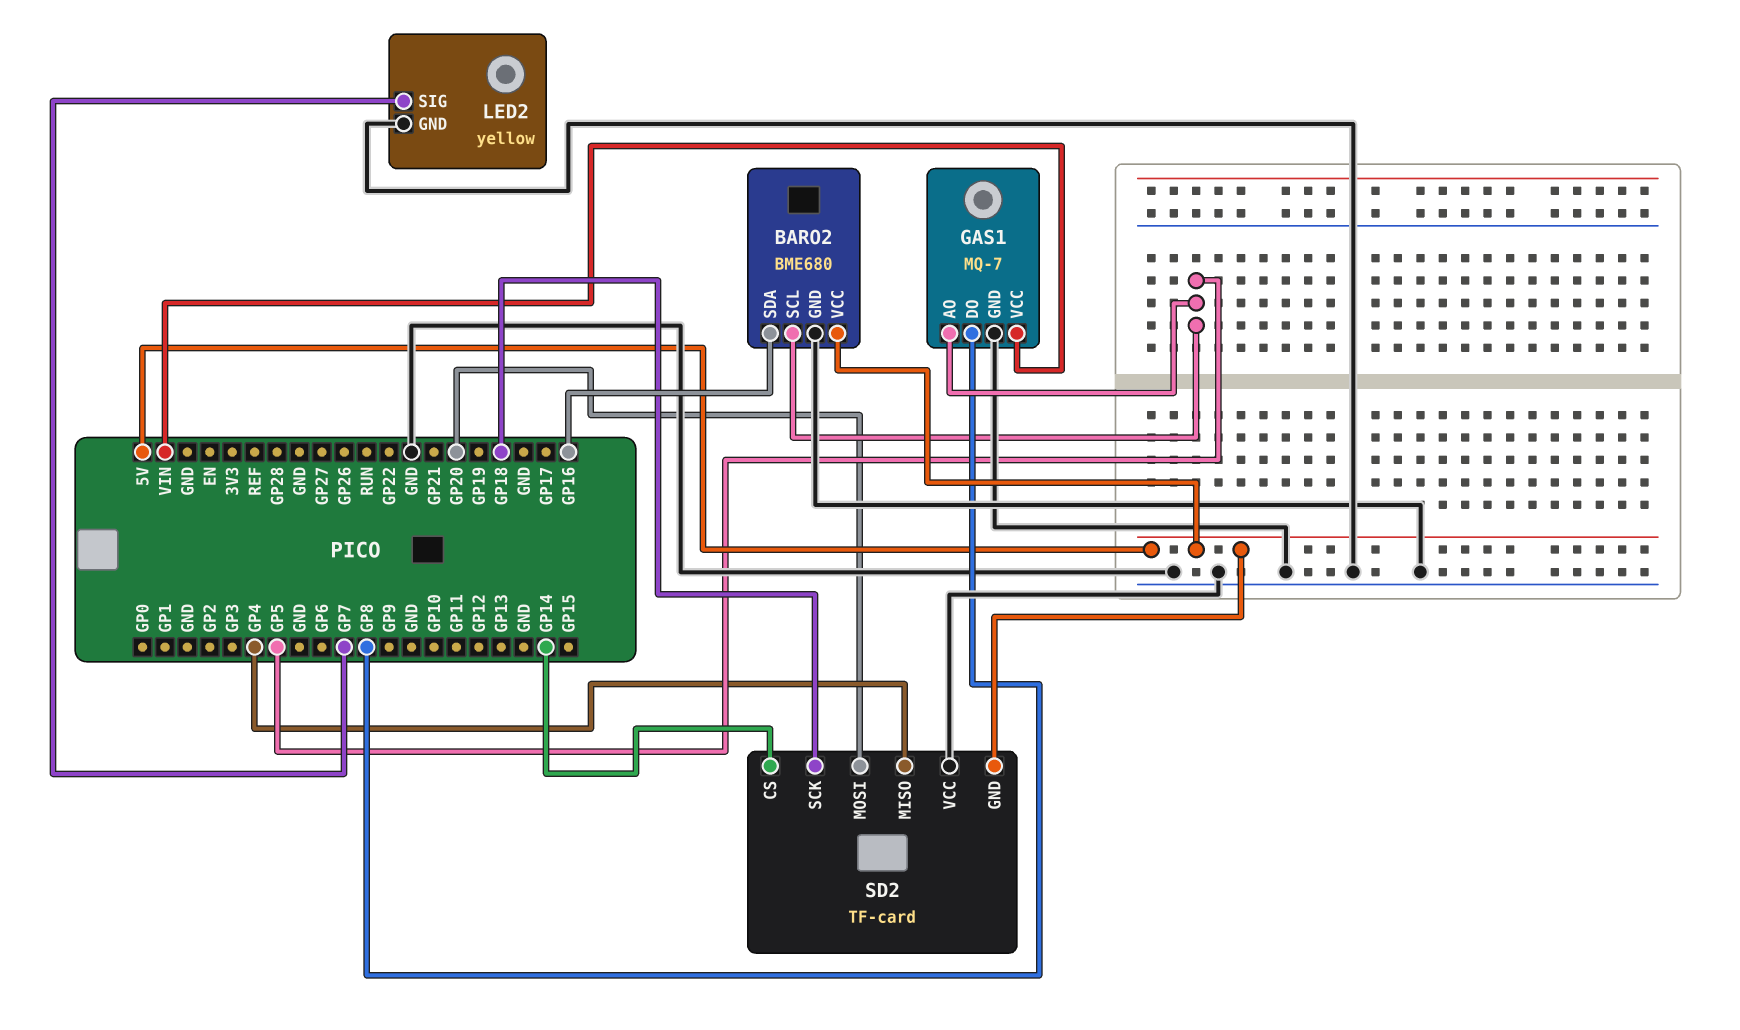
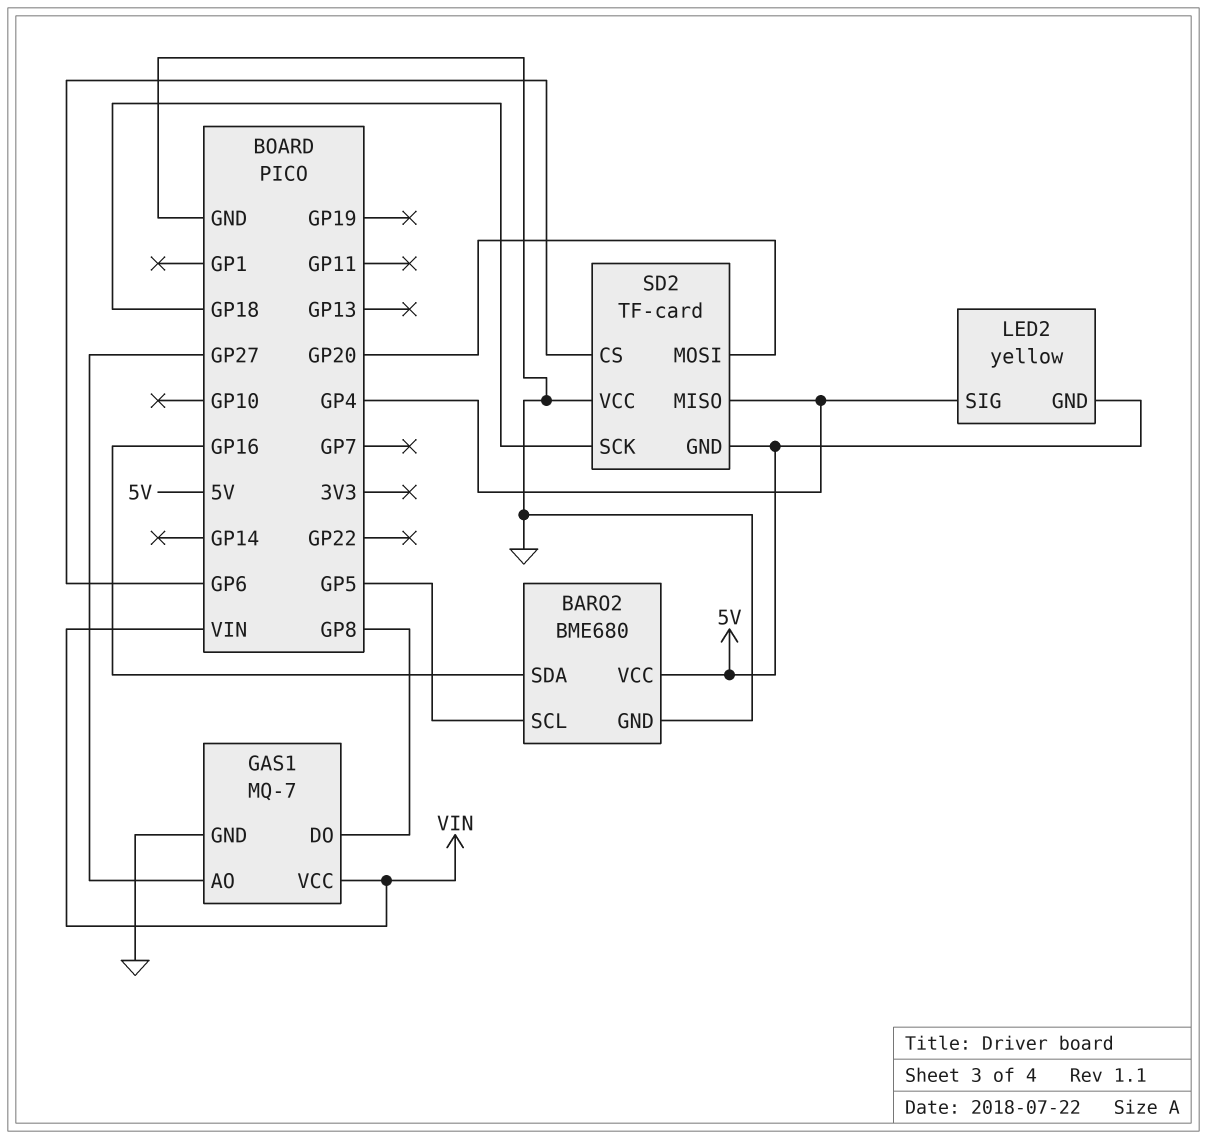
GAS1 pin AO: GP5 -> GP27
LED2 pin GND: GND -> 5V
LED2 pin SIG: GP7 -> GP4
SD2 pin CS: GP14 -> GP6

